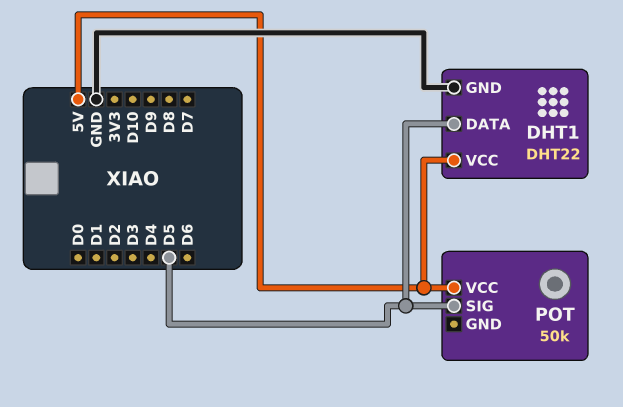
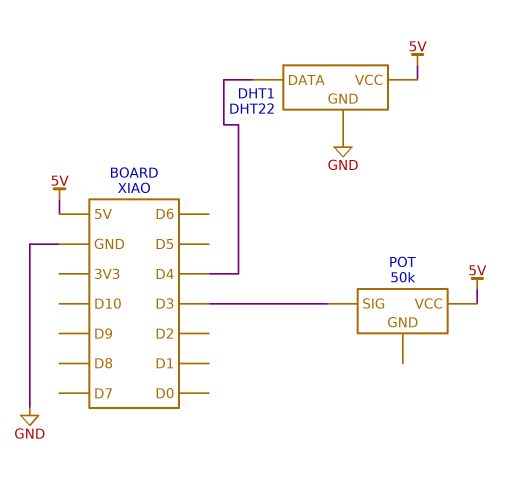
DHT1 pin DATA: D5 -> D4
POT pin SIG: D5 -> D3

